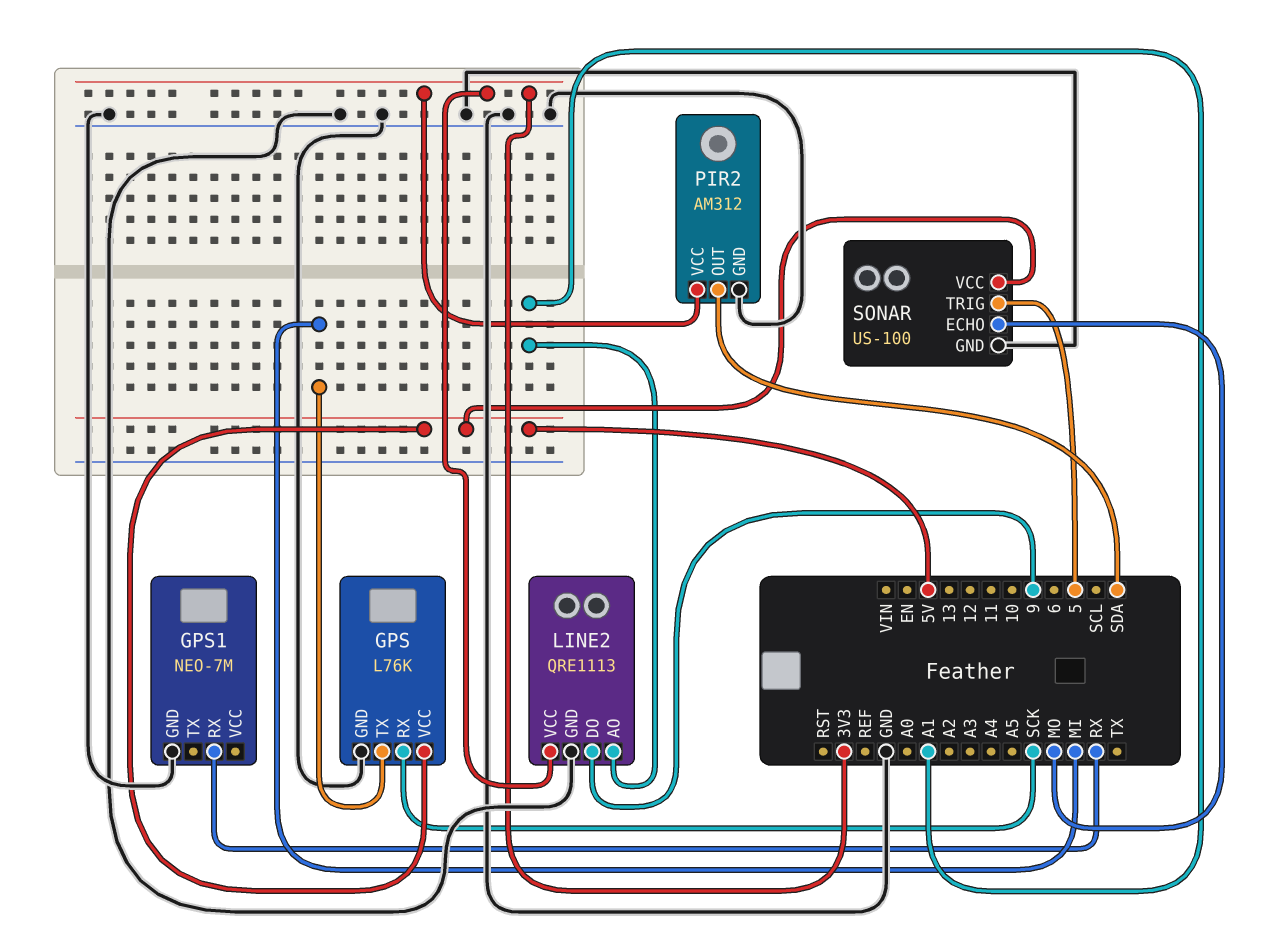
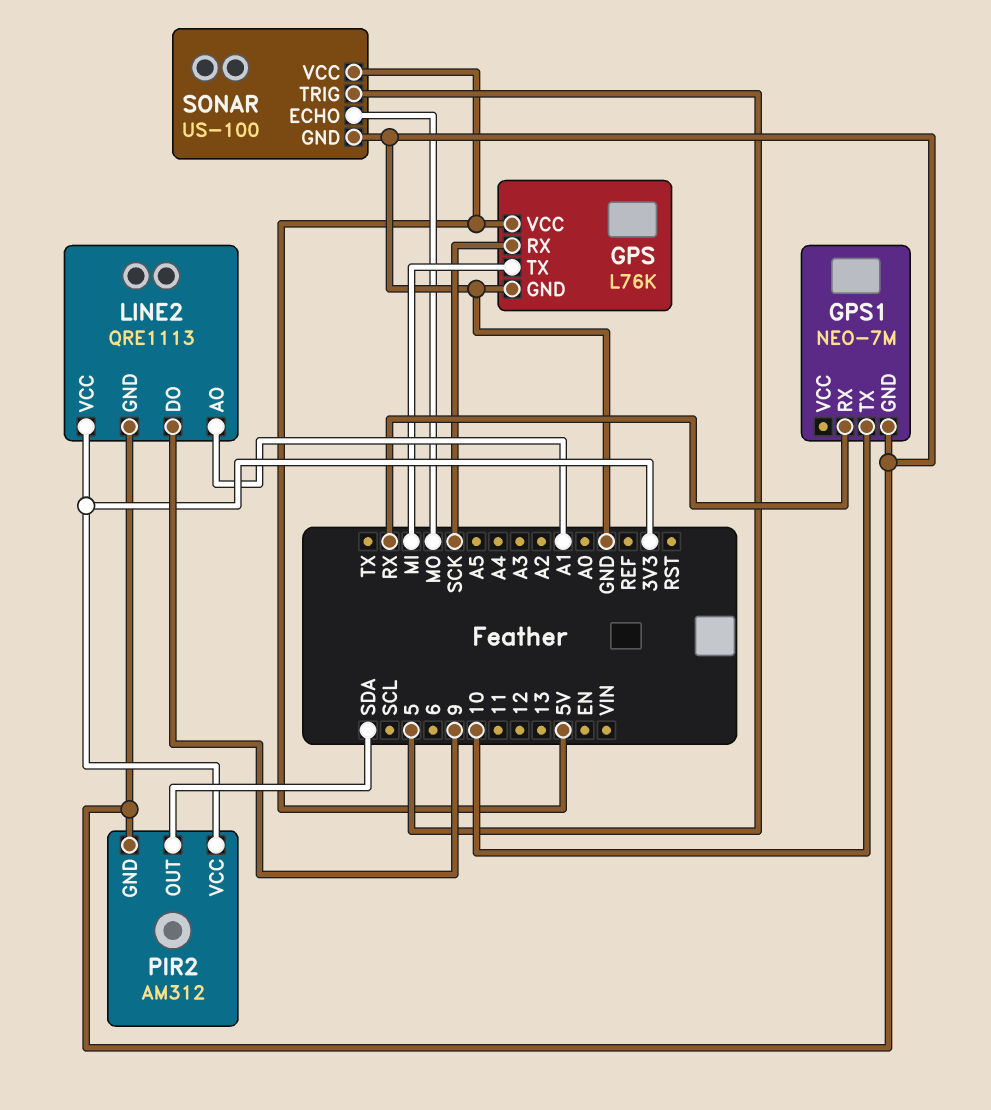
GPS1 pin TX: none -> 10

